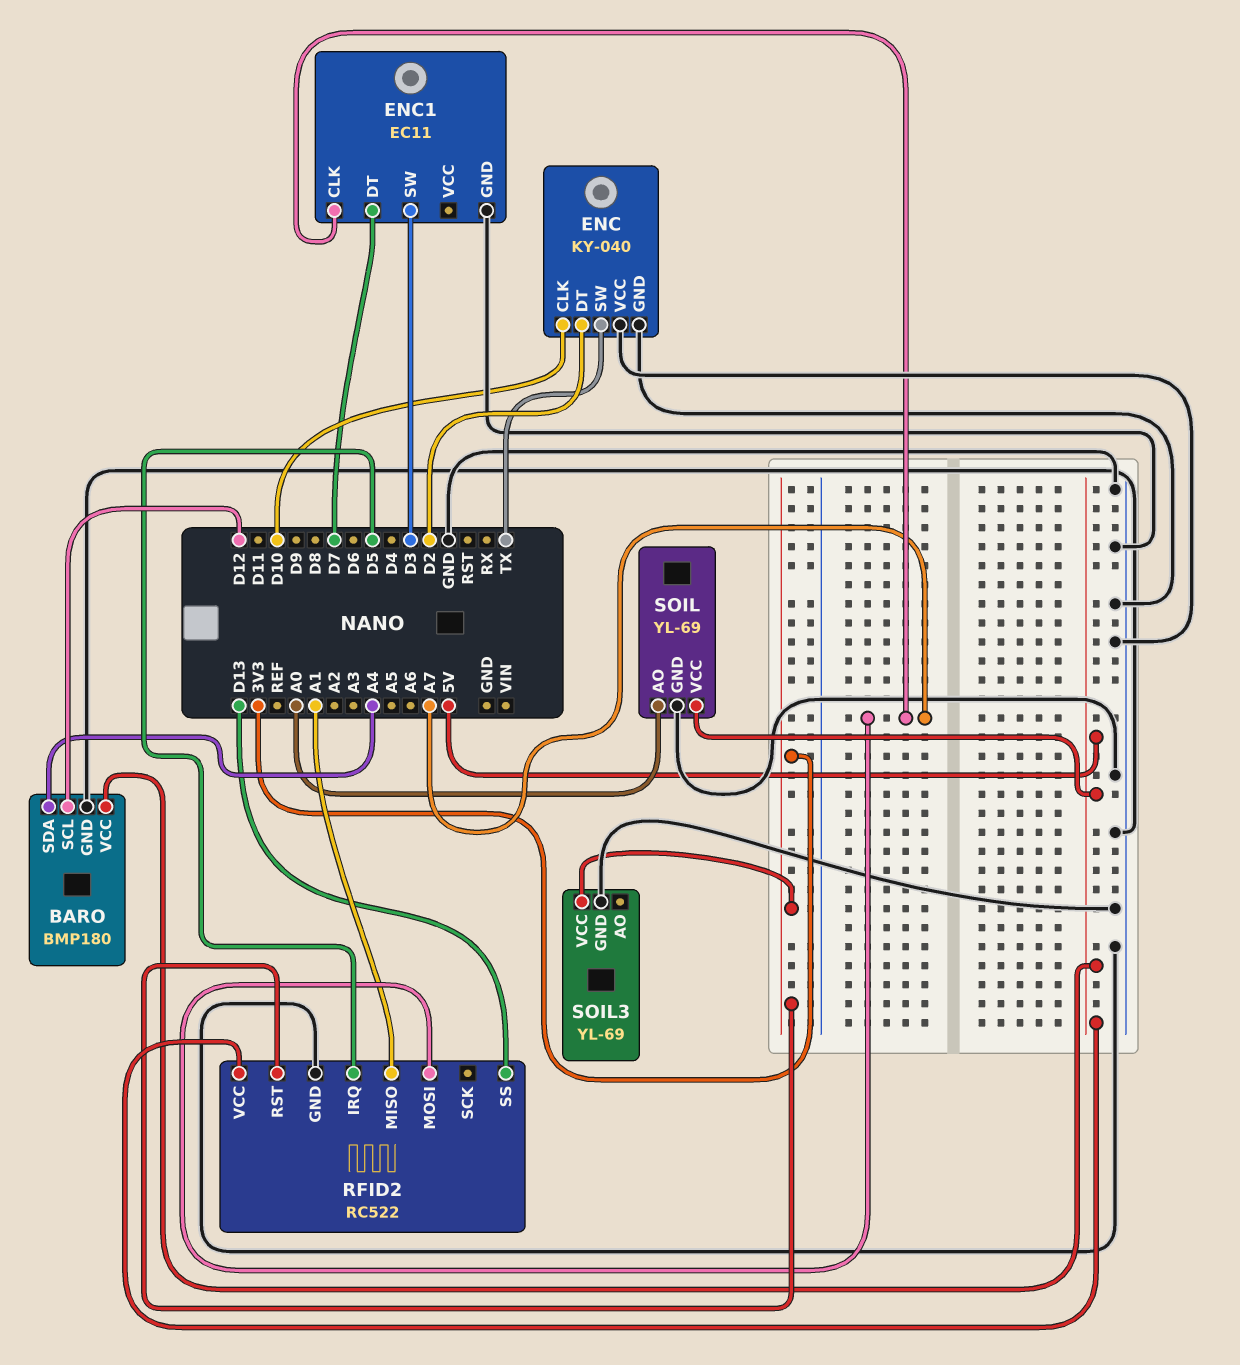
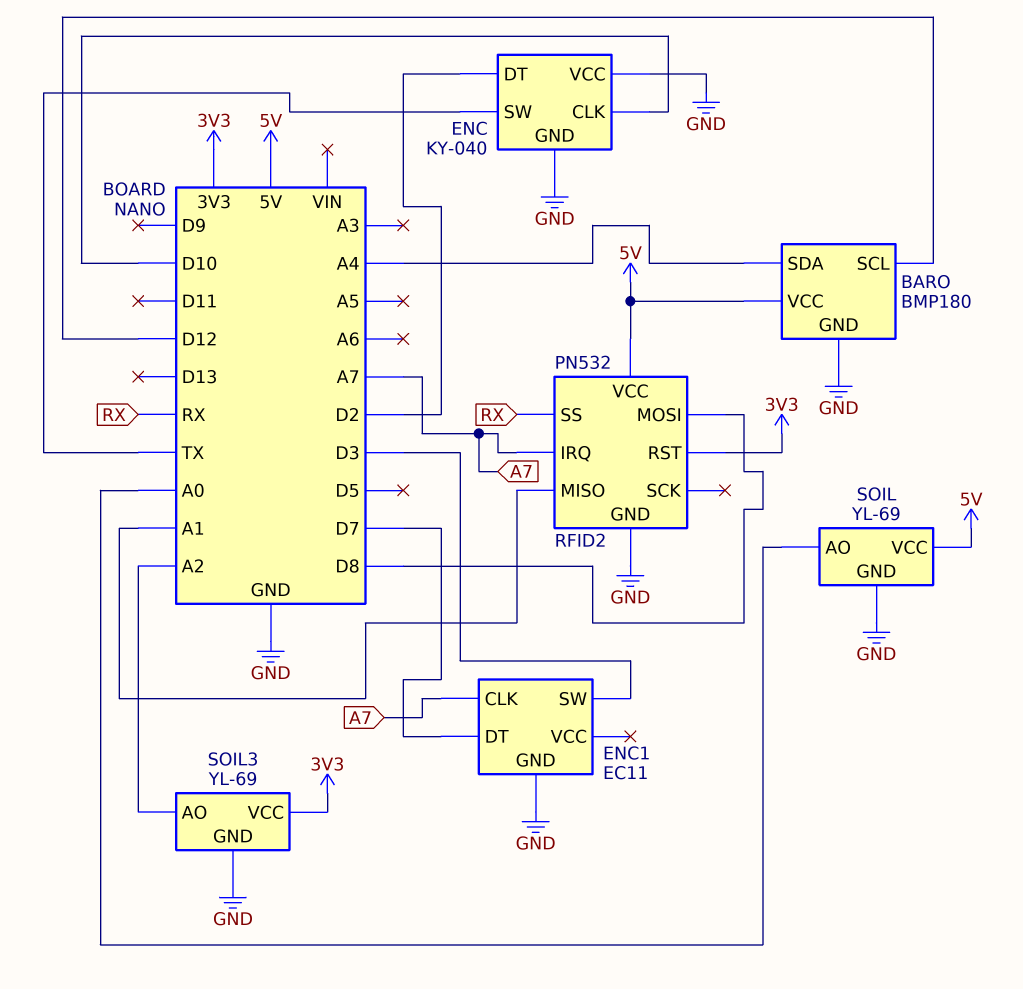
RFID2: RC522 -> PN532
RFID2 pin IRQ: D5 -> A7
RFID2 pin MOSI: A7 -> D8
RFID2 pin SS: D13 -> RX
SOIL3 pin AO: none -> A2

